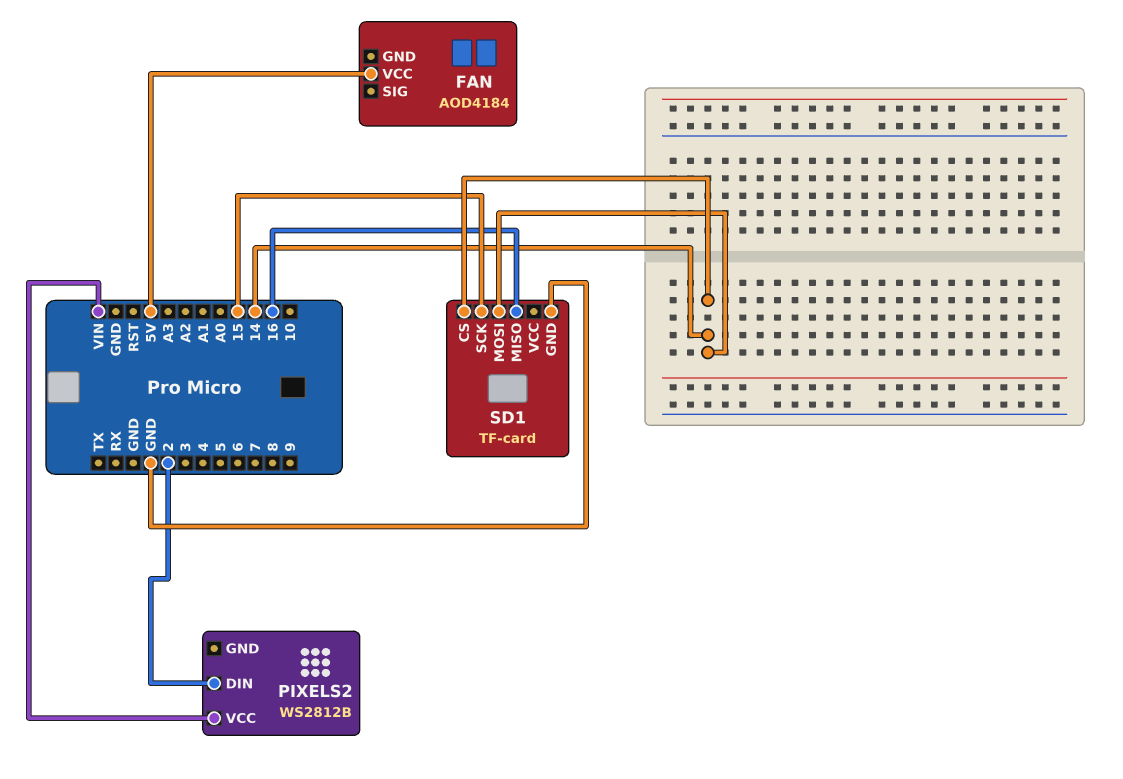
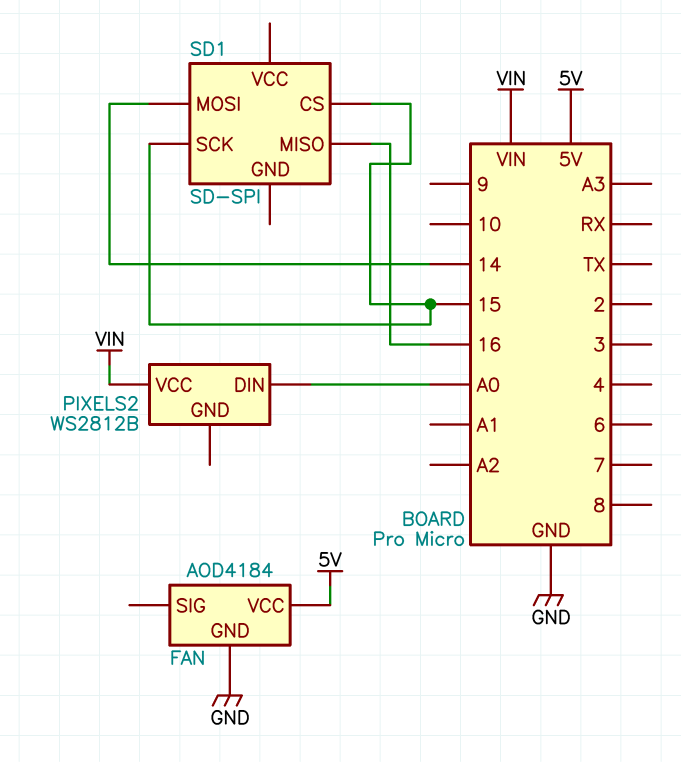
FAN pin GND: none -> GND
PIXELS2 pin DIN: 2 -> A0
SD1: TF-card -> SD-SPI
SD1 pin CS: 14 -> 15
SD1 pin GND: GND -> none

